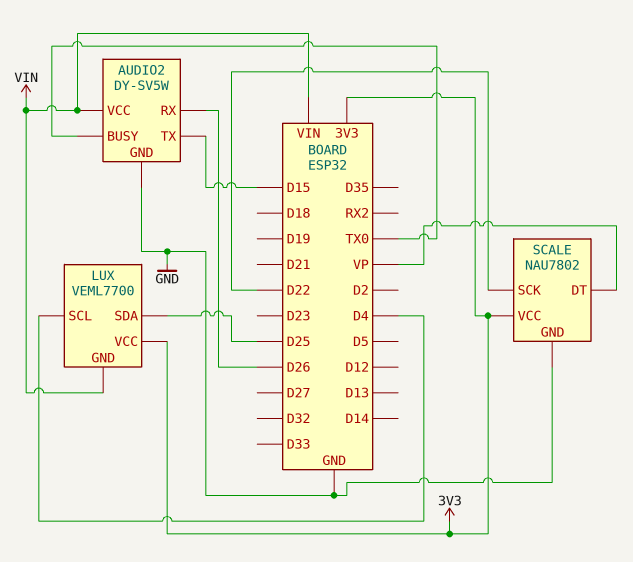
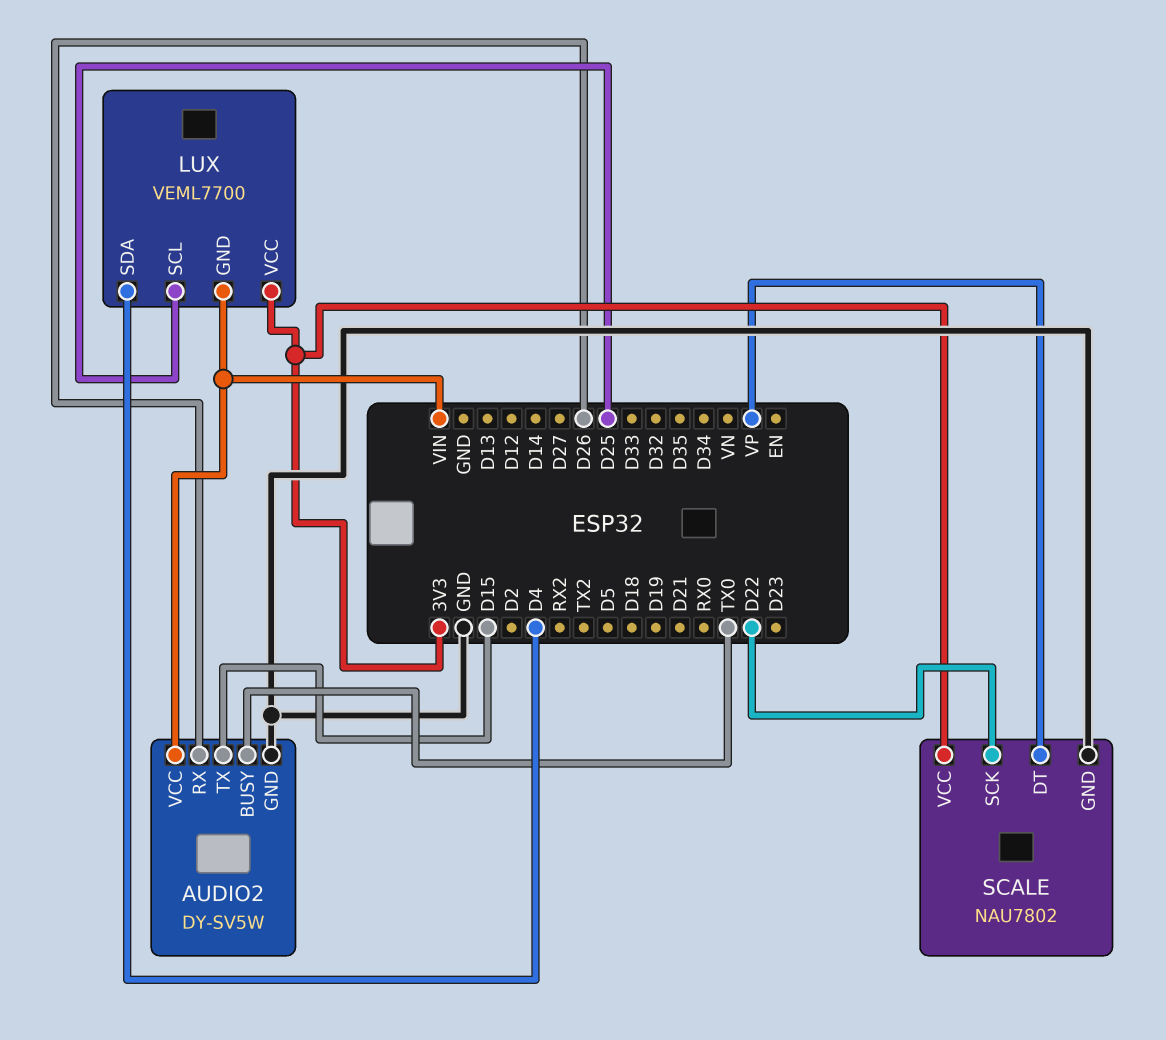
LUX pin SCL: D4 -> D25
LUX pin SDA: D25 -> D4

